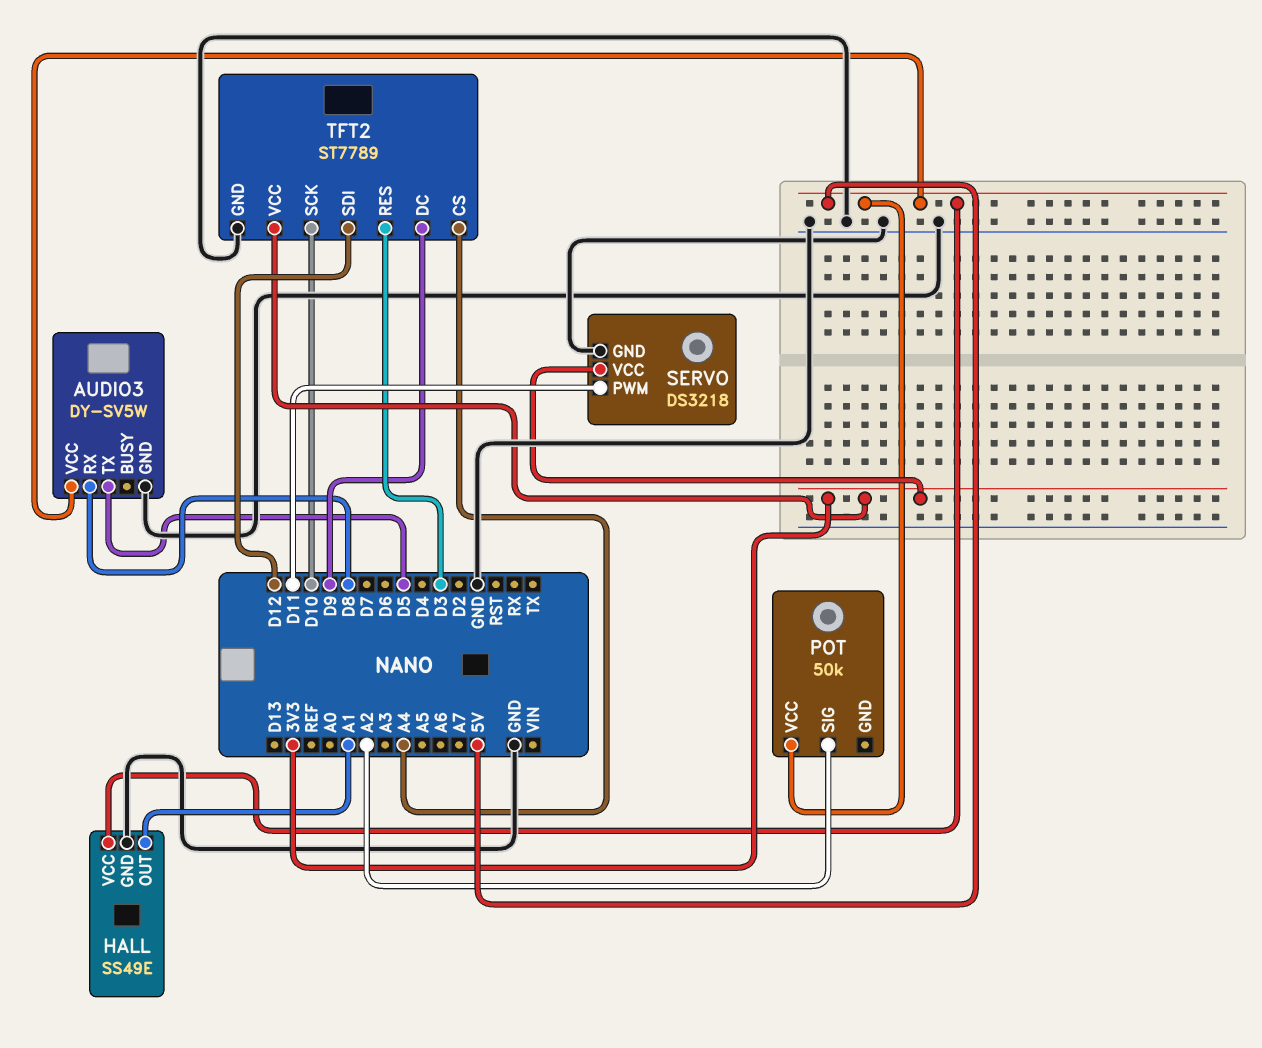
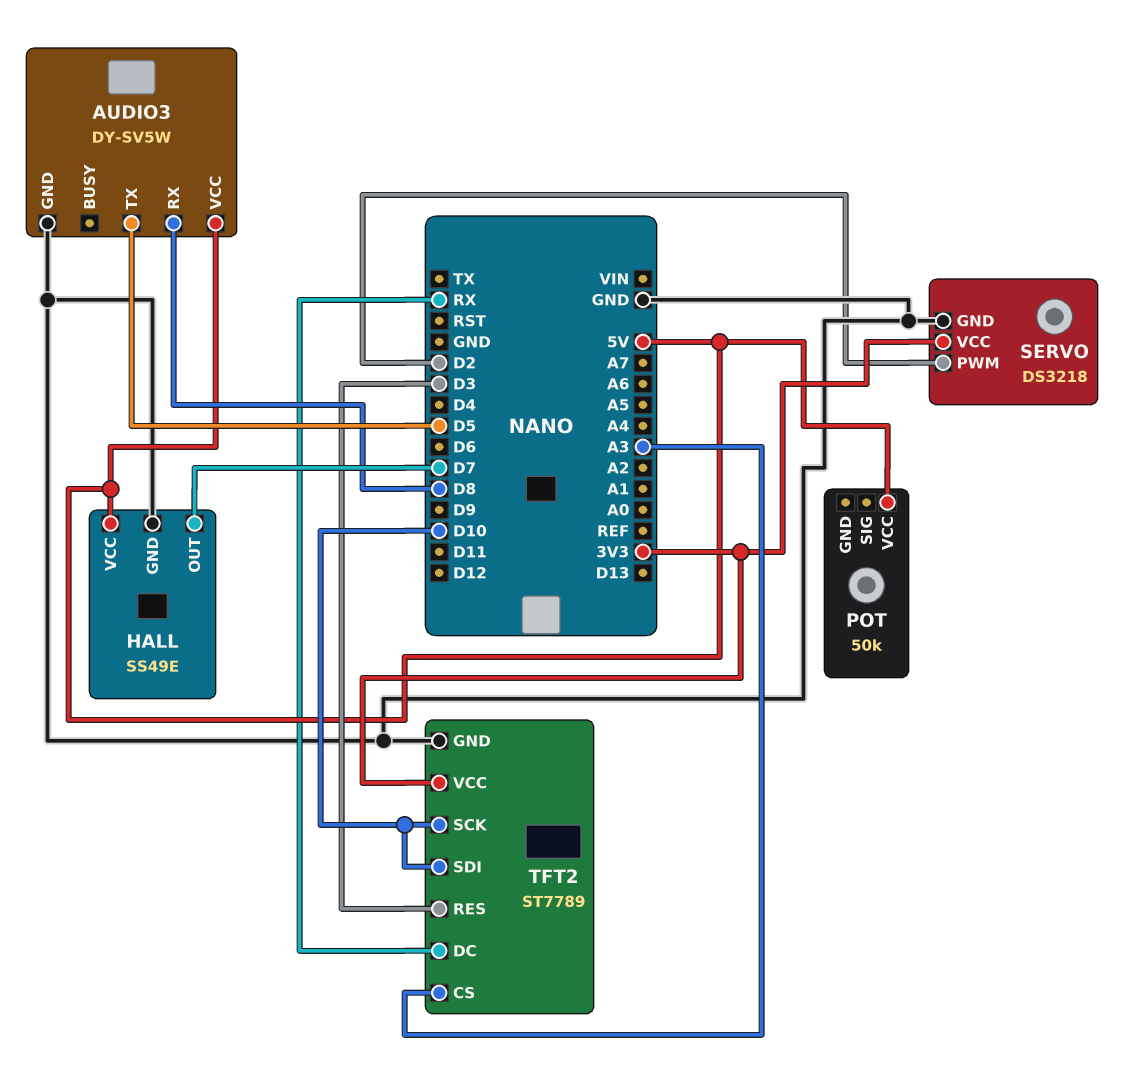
HALL pin OUT: A1 -> D7
POT pin SIG: A2 -> none
SERVO pin PWM: D11 -> D2
TFT2 pin CS: A4 -> A3
TFT2 pin DC: D9 -> RX
TFT2 pin SDI: D12 -> D10

